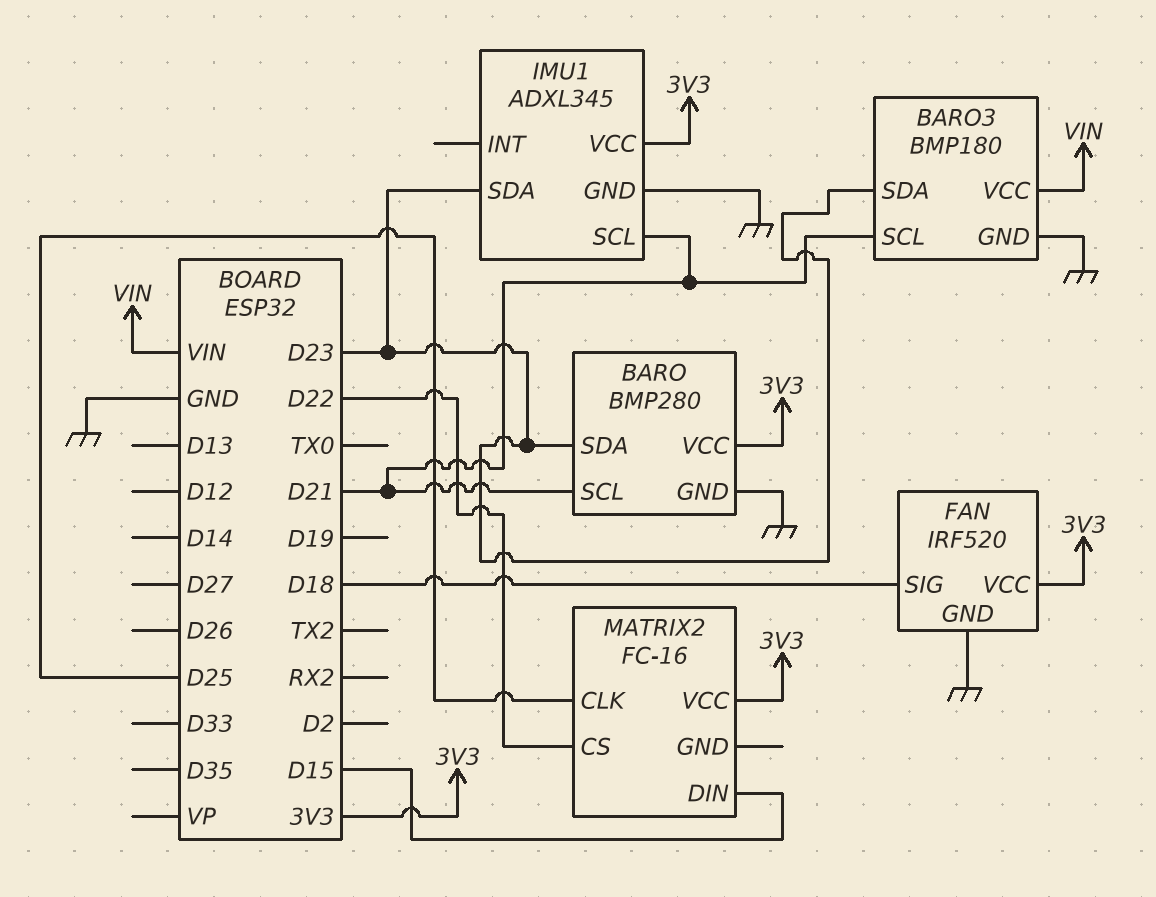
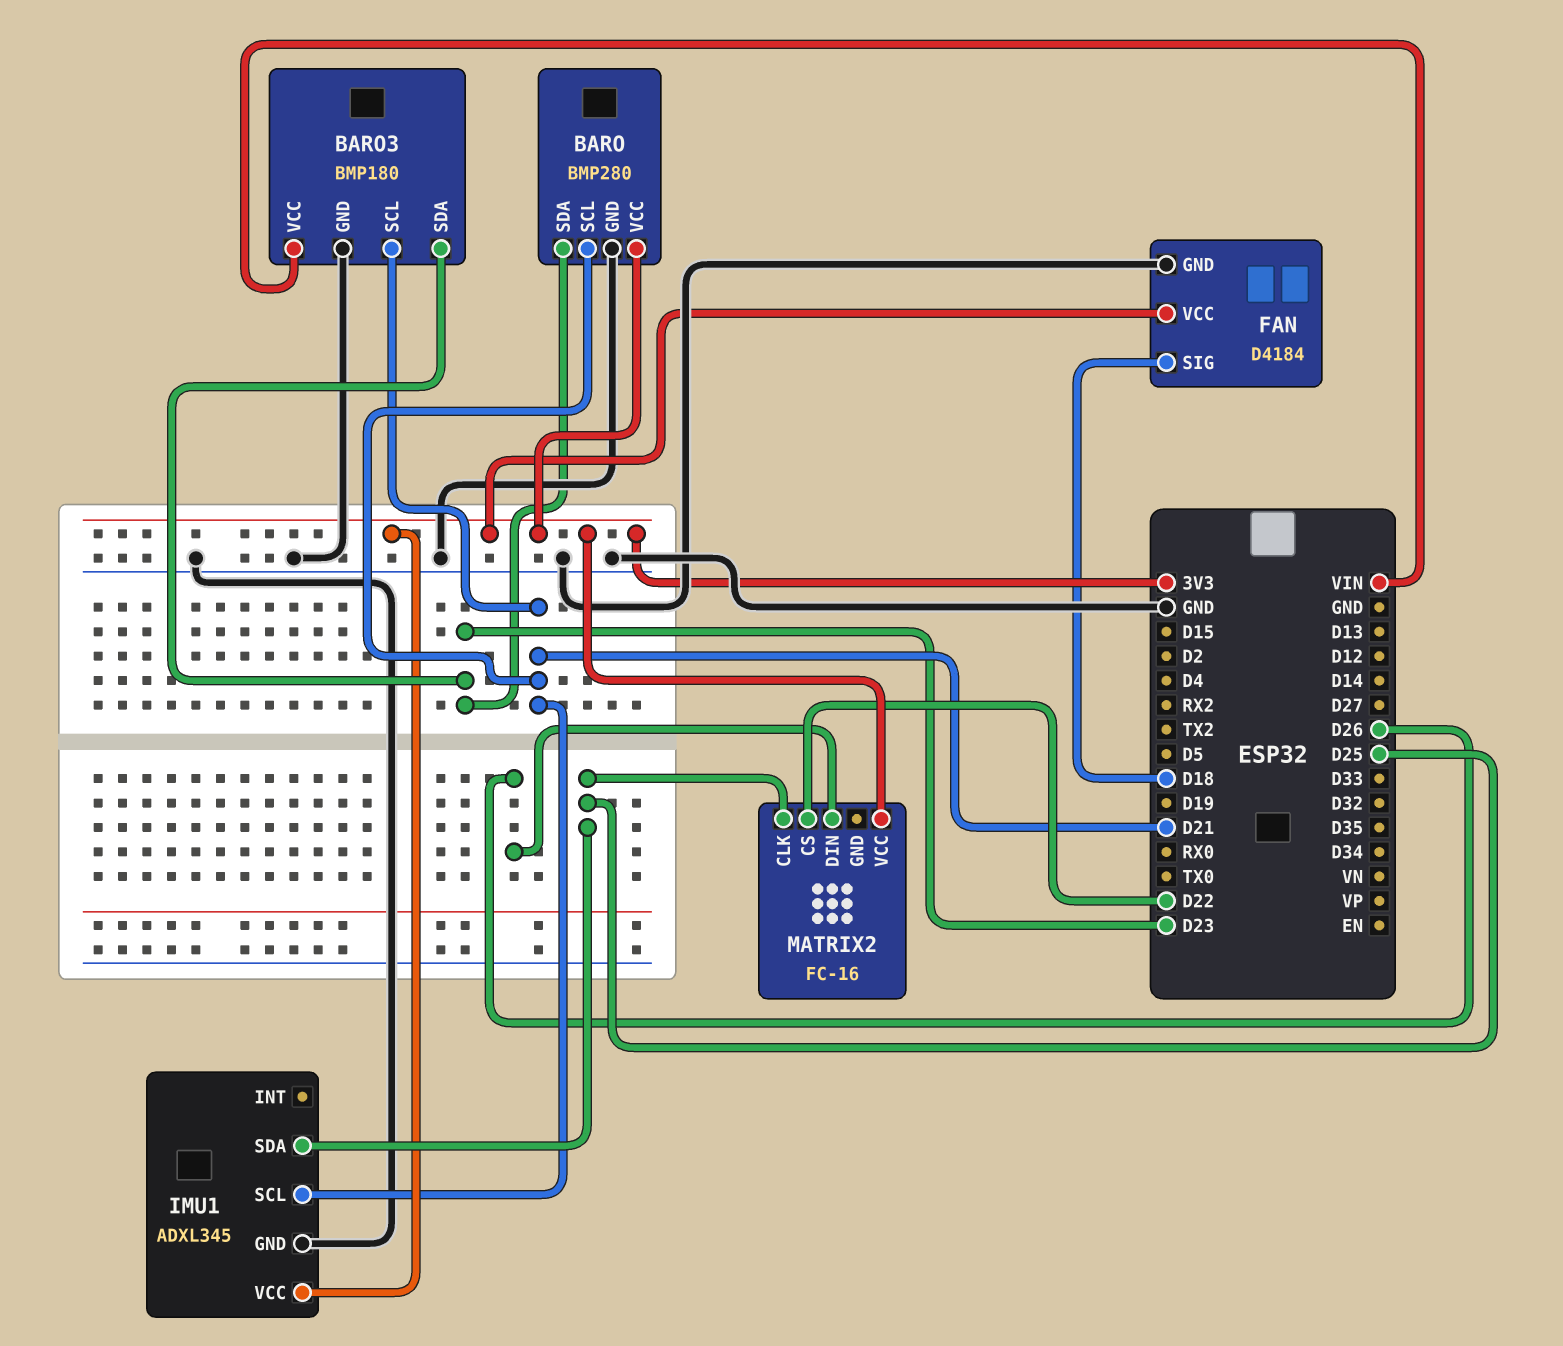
FAN: IRF520 -> D4184
IMU1 pin SDA: D23 -> D25
MATRIX2 pin DIN: D15 -> D26

